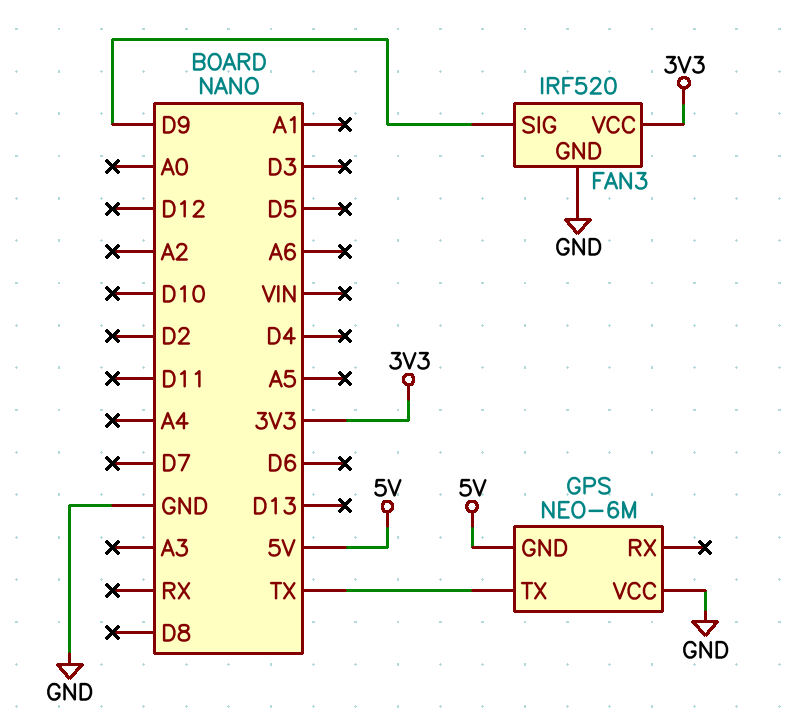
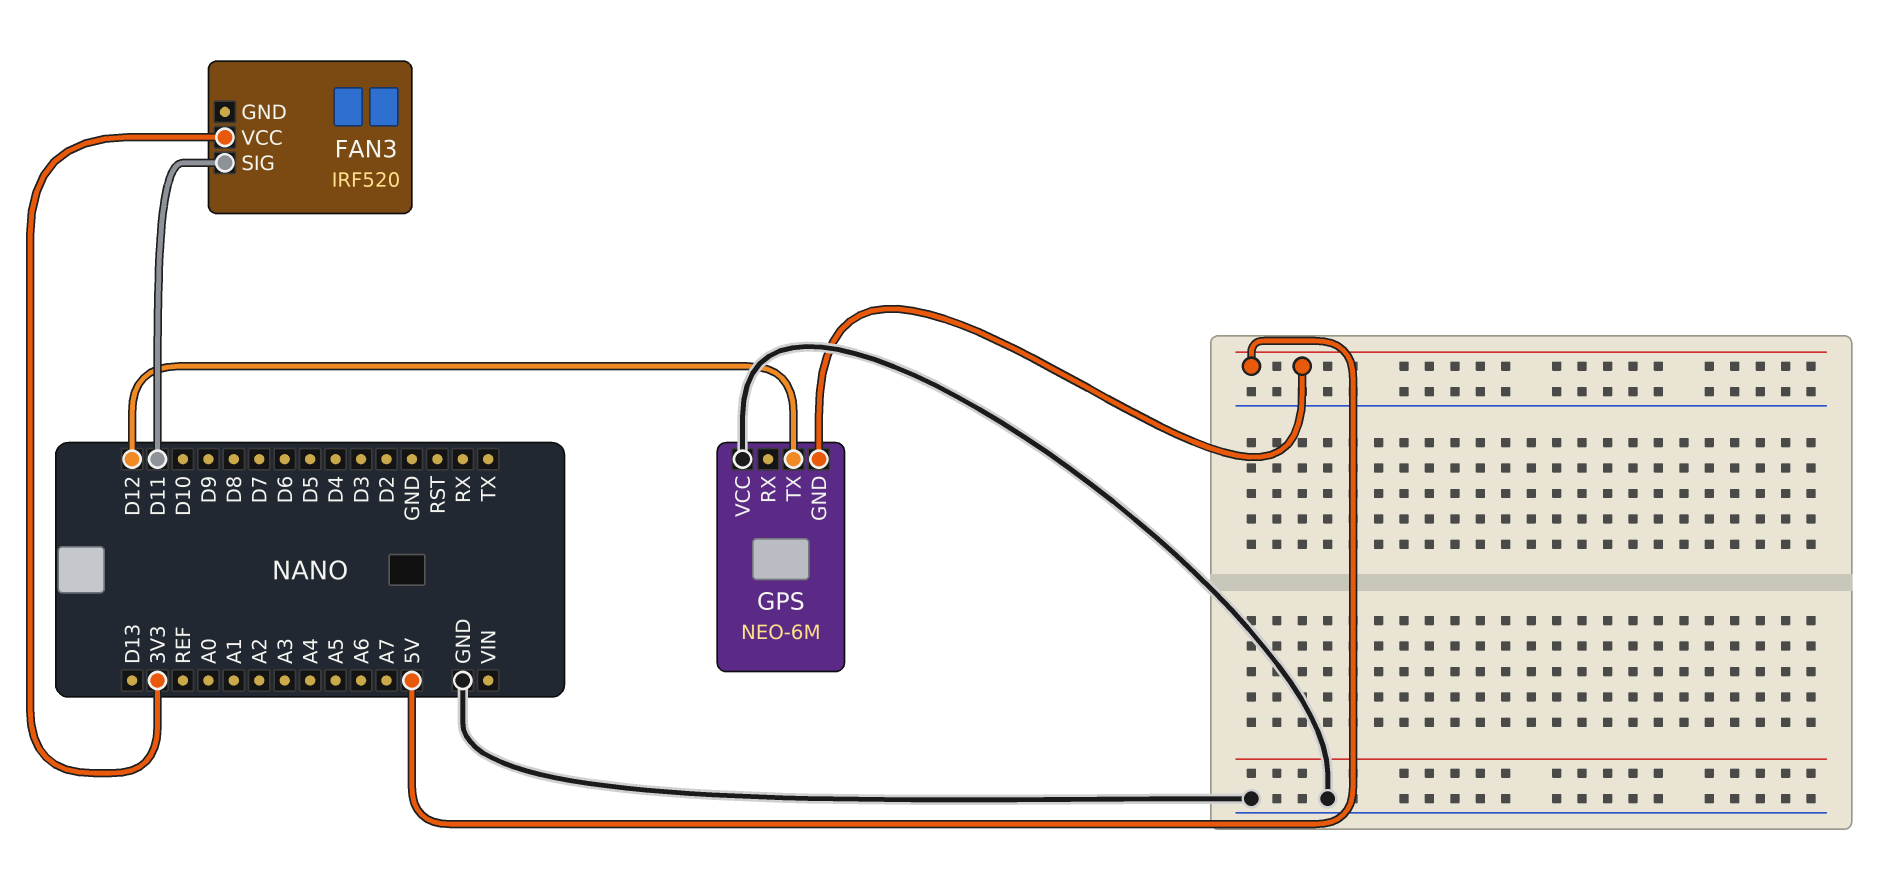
FAN3 pin GND: GND -> none
FAN3 pin SIG: D9 -> D11
GPS pin TX: TX -> D12

